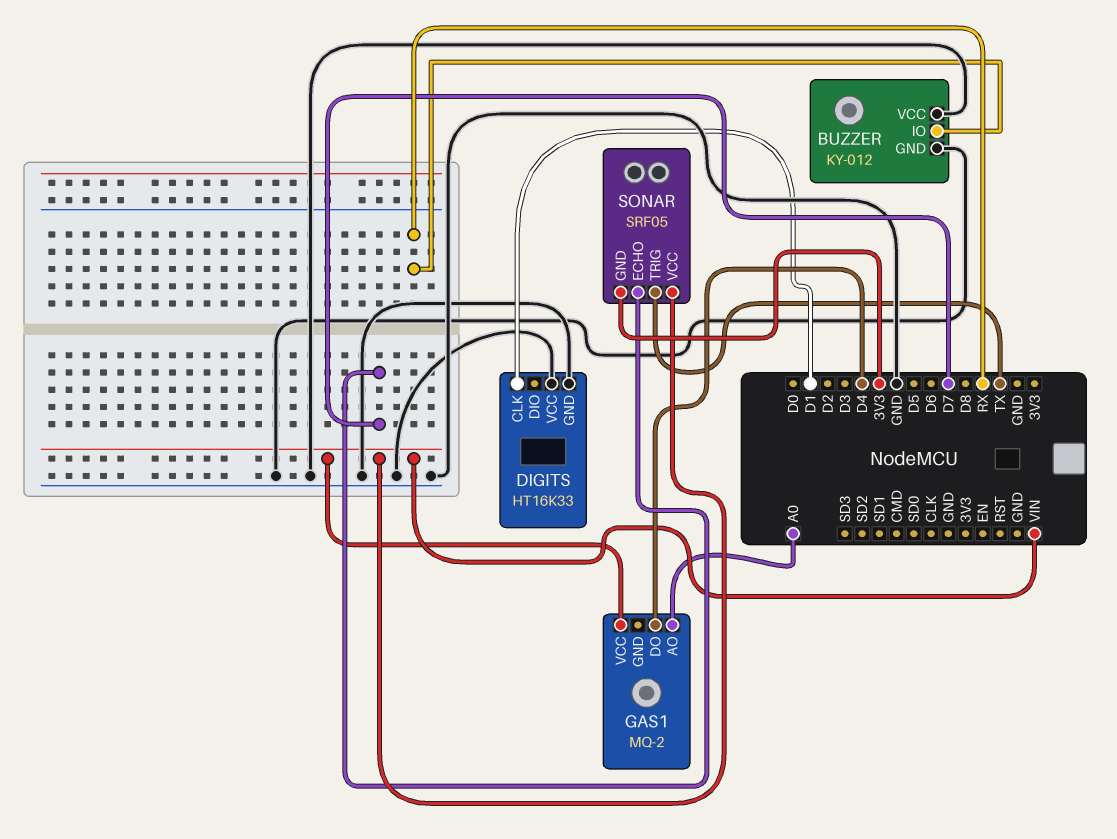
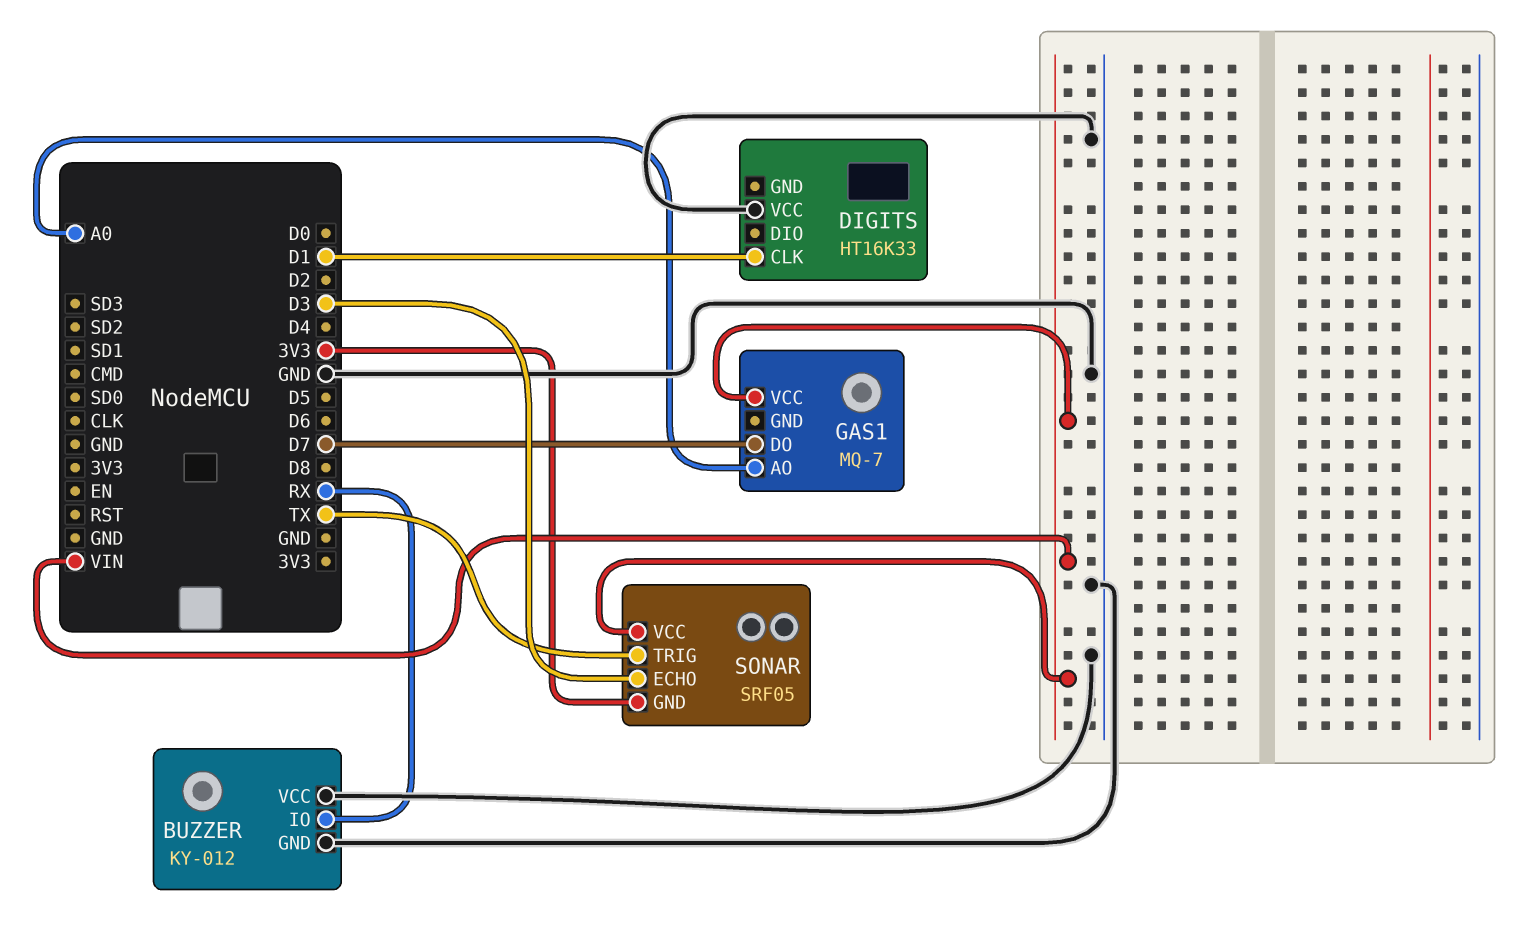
DIGITS pin GND: GND -> none
GAS1: MQ-2 -> MQ-7
GAS1 pin DO: D4 -> D7
SONAR pin ECHO: D7 -> D3

